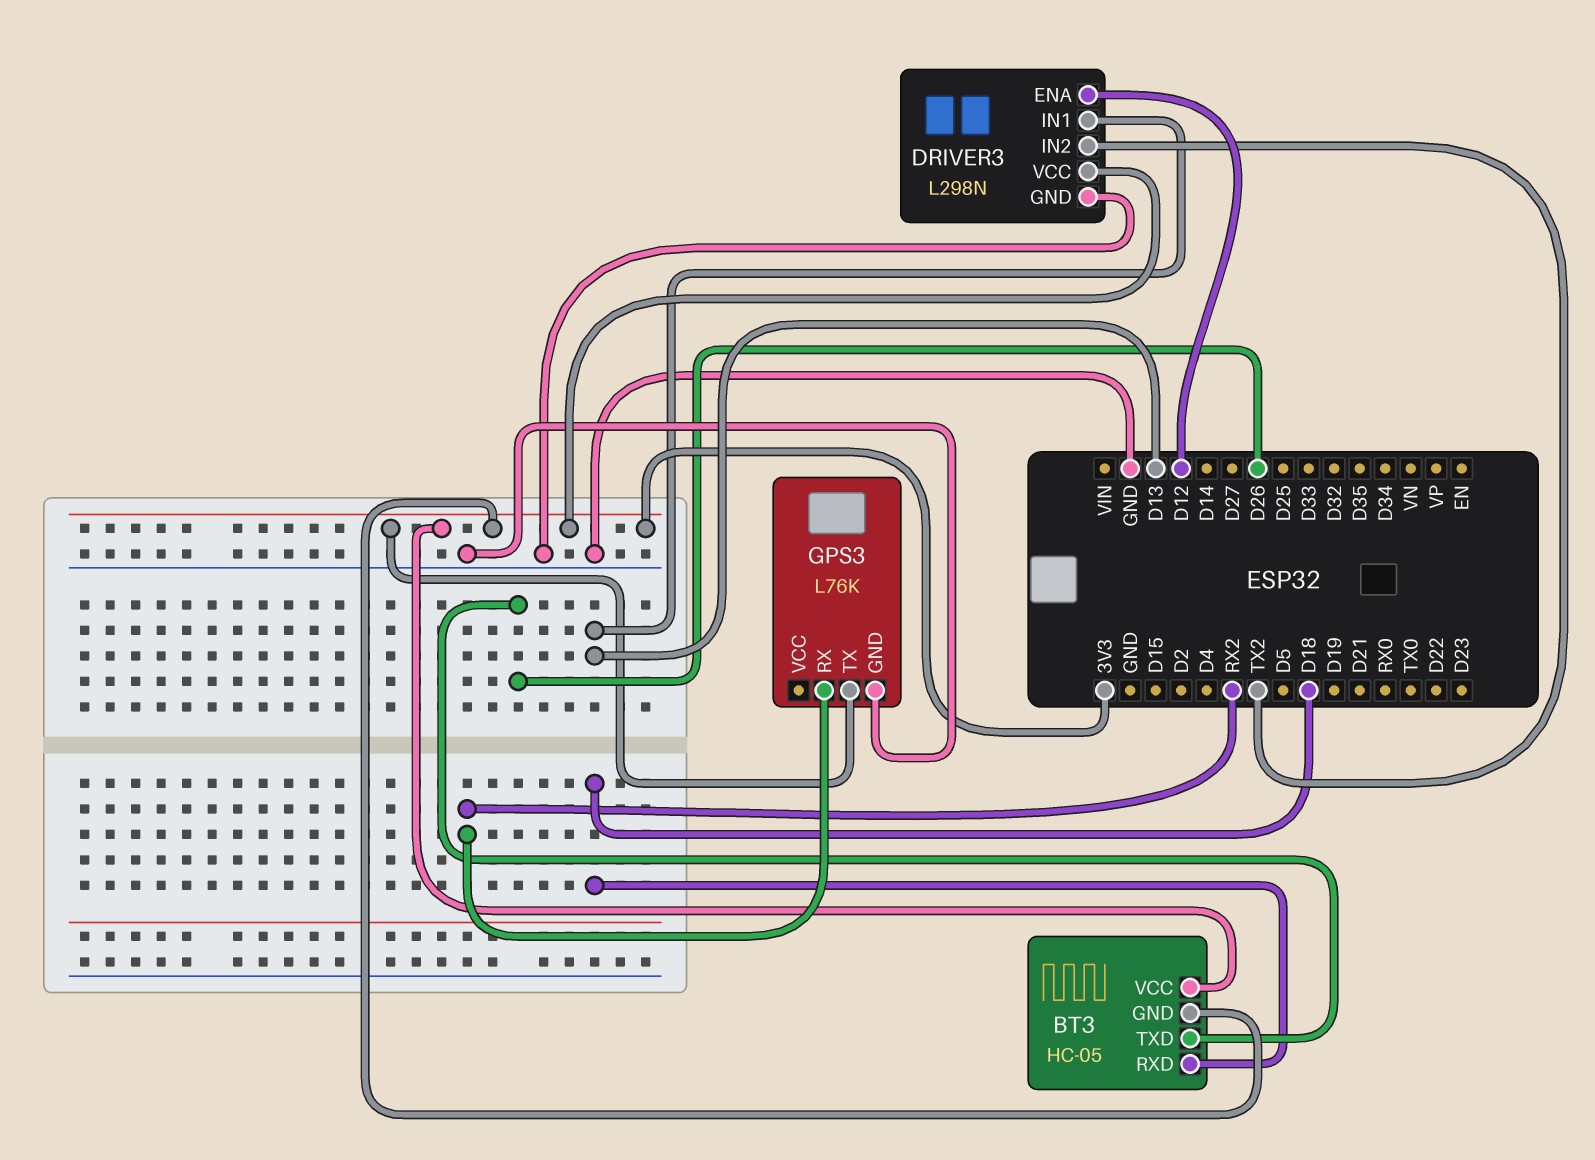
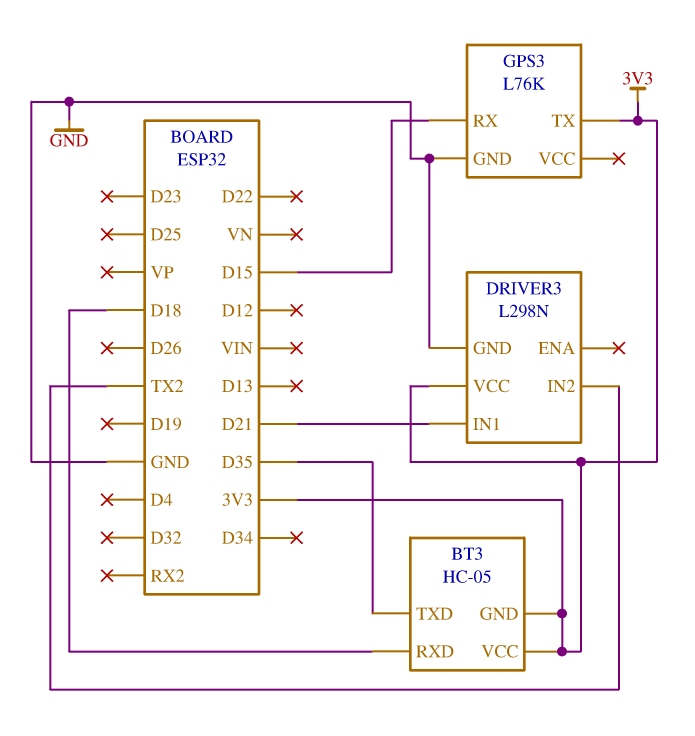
BT3 pin TXD: D26 -> D35
DRIVER3 pin ENA: D12 -> none
DRIVER3 pin IN1: D13 -> D21
GPS3 pin RX: RX2 -> D15

